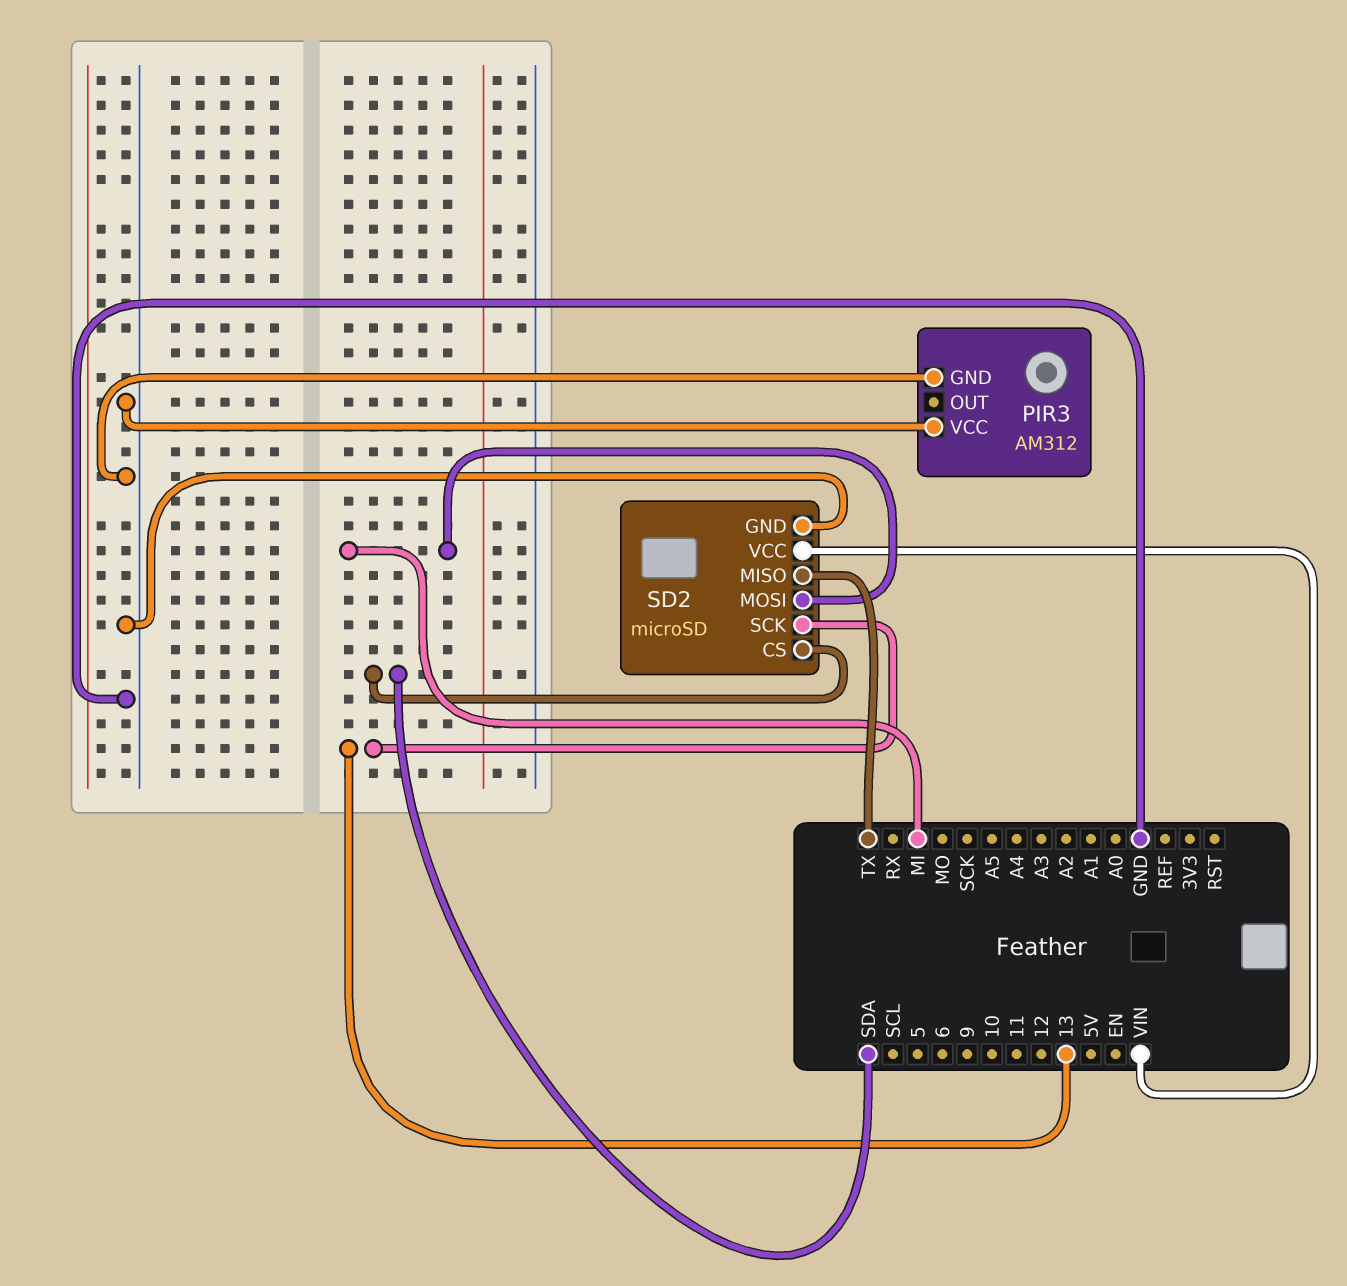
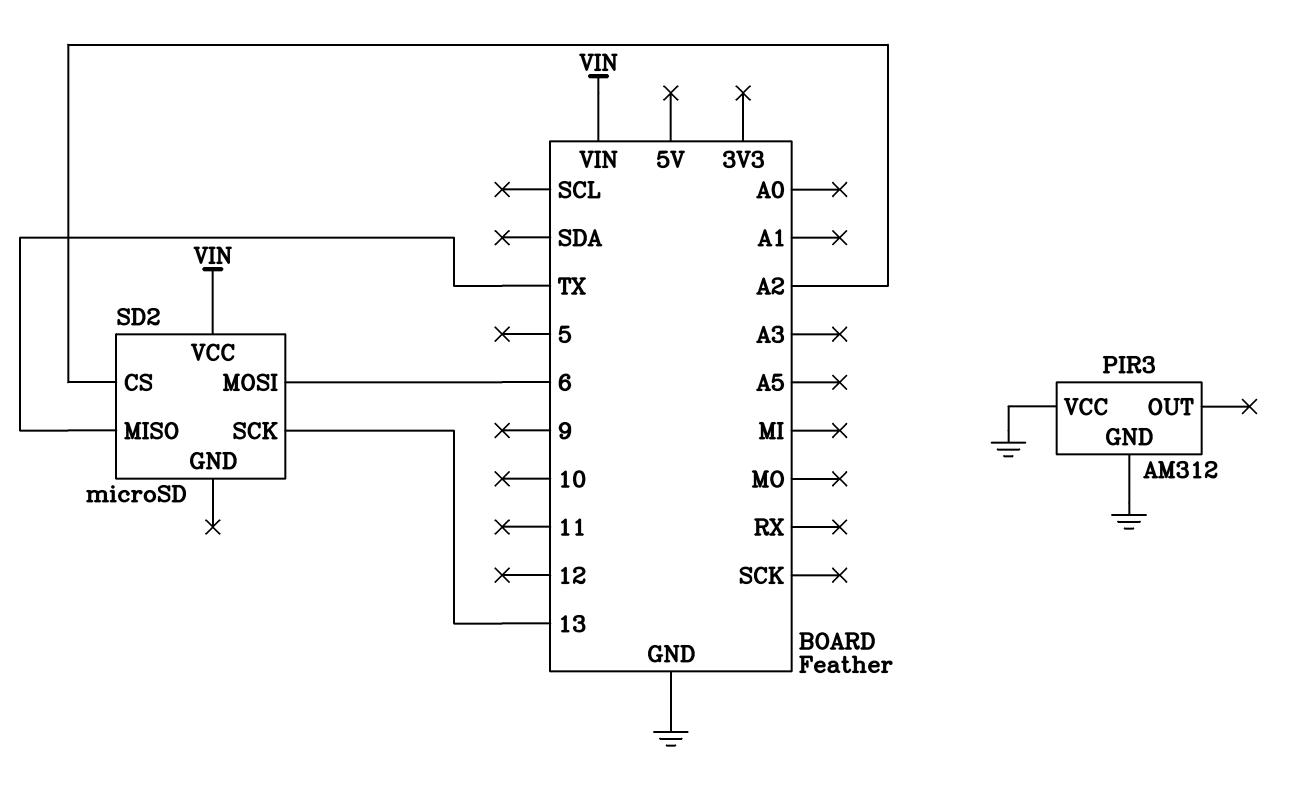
SD2 pin CS: SDA -> A2
SD2 pin GND: GND -> none
SD2 pin MOSI: MI -> 6

